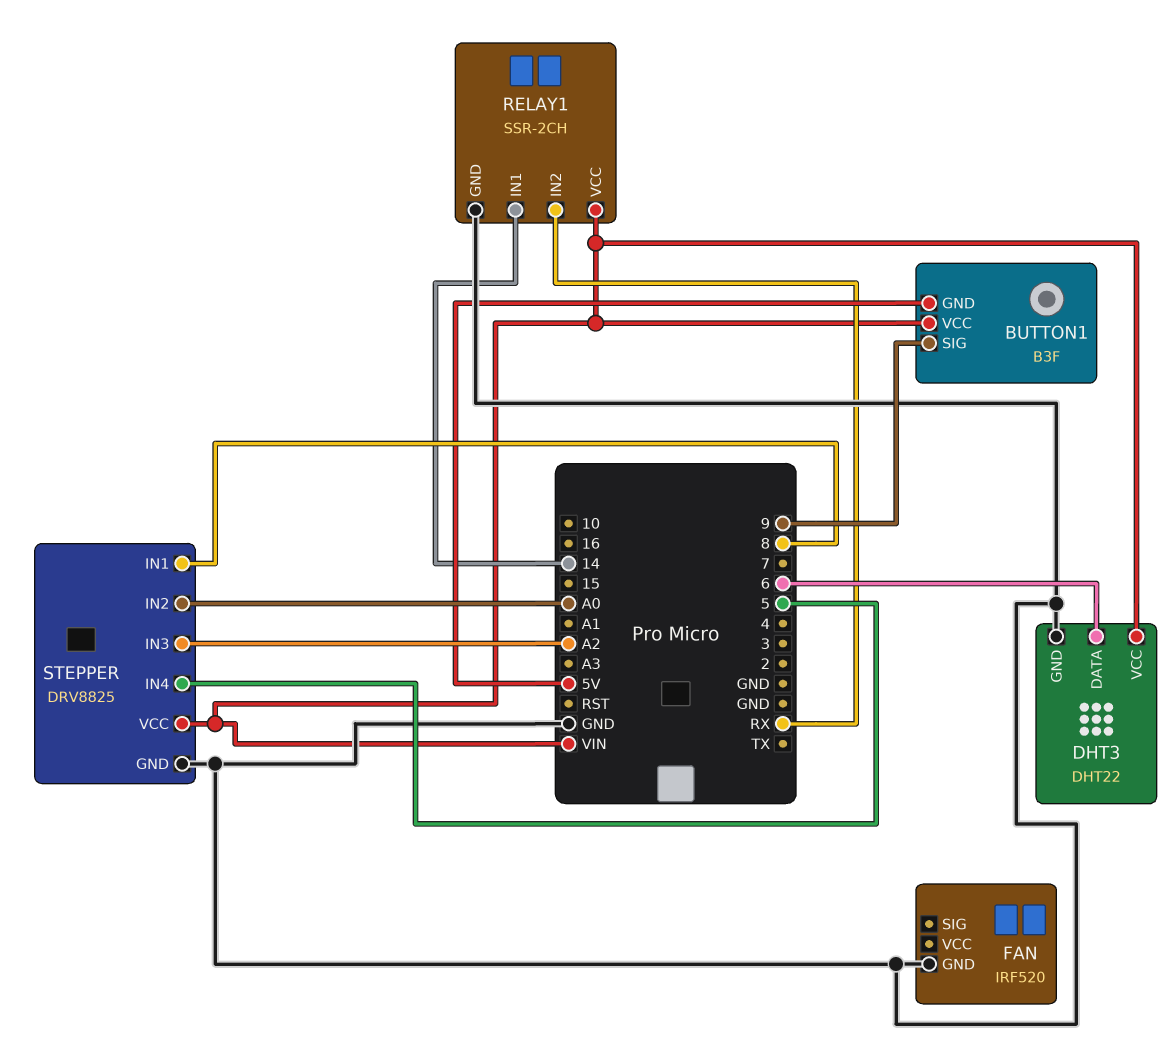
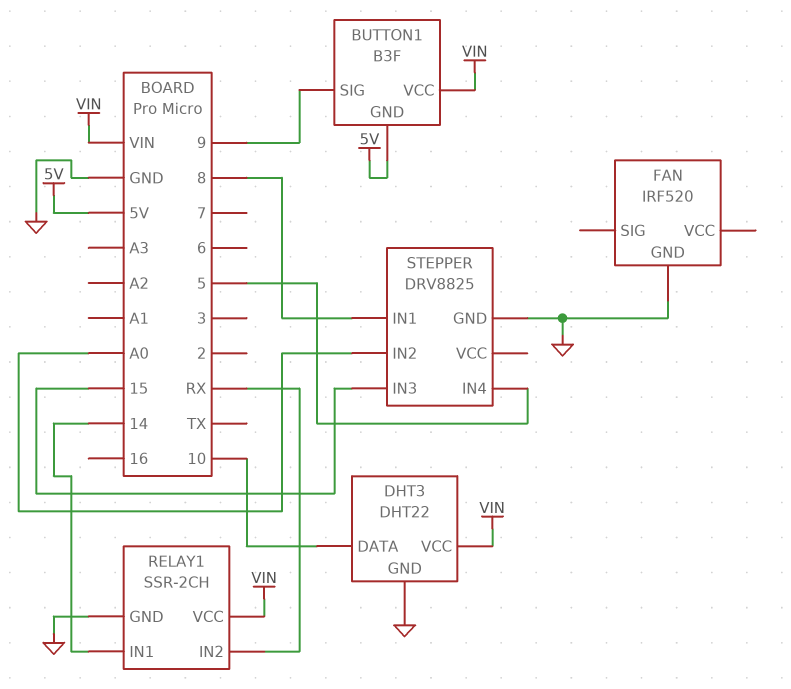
DHT3 pin DATA: 6 -> 10
STEPPER pin IN3: A2 -> 15
STEPPER pin VCC: VIN -> none

